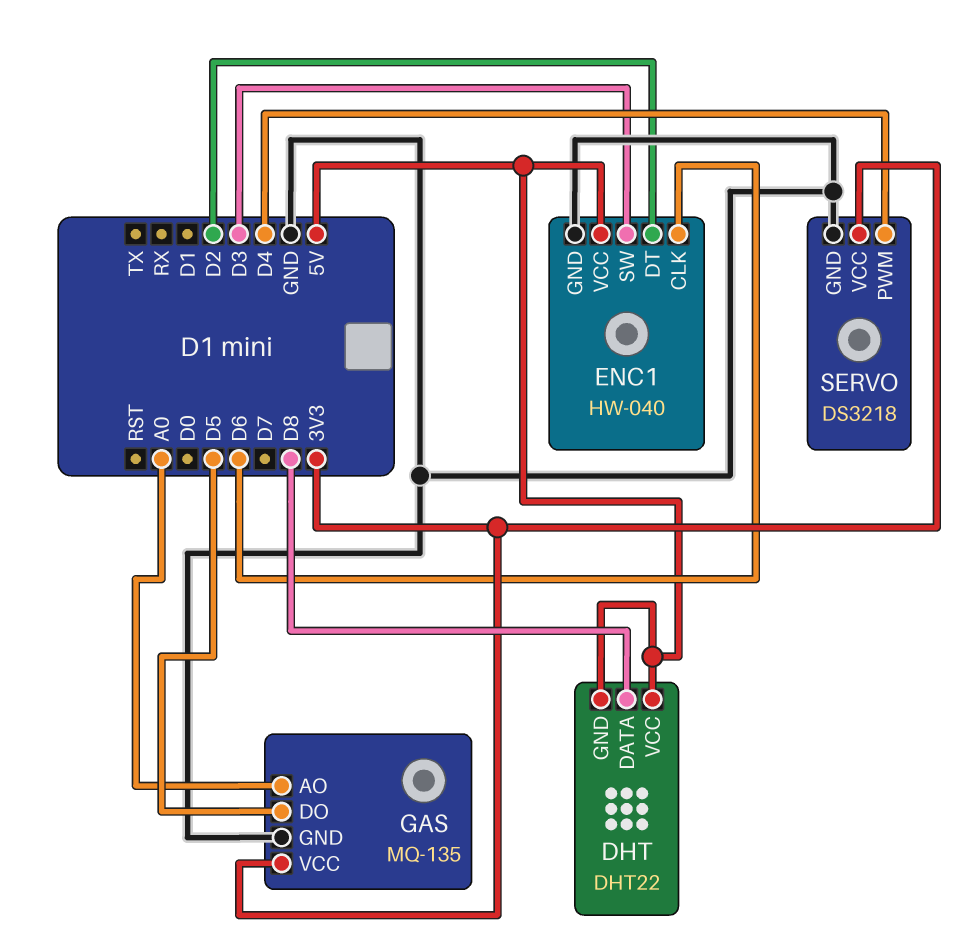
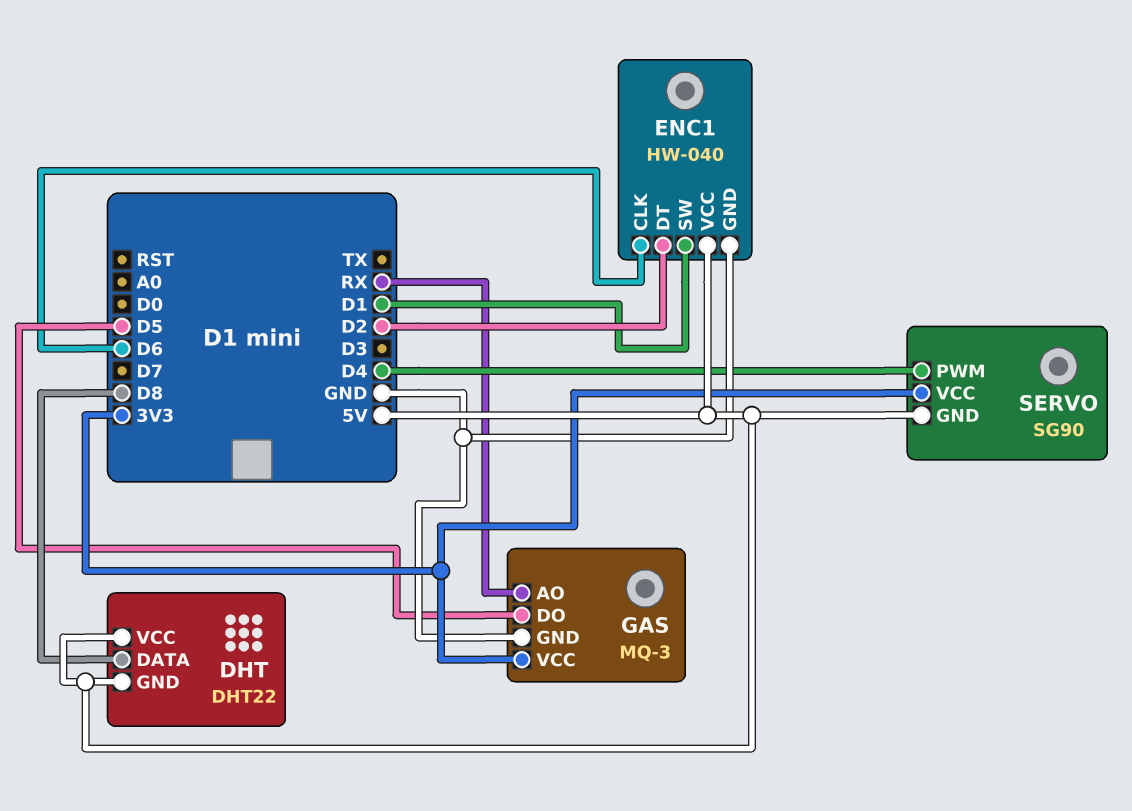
ENC1 pin SW: D3 -> D1
GAS: MQ-135 -> MQ-3
GAS pin AO: A0 -> RX
SERVO: DS3218 -> SG90
SERVO pin GND: GND -> 5V

